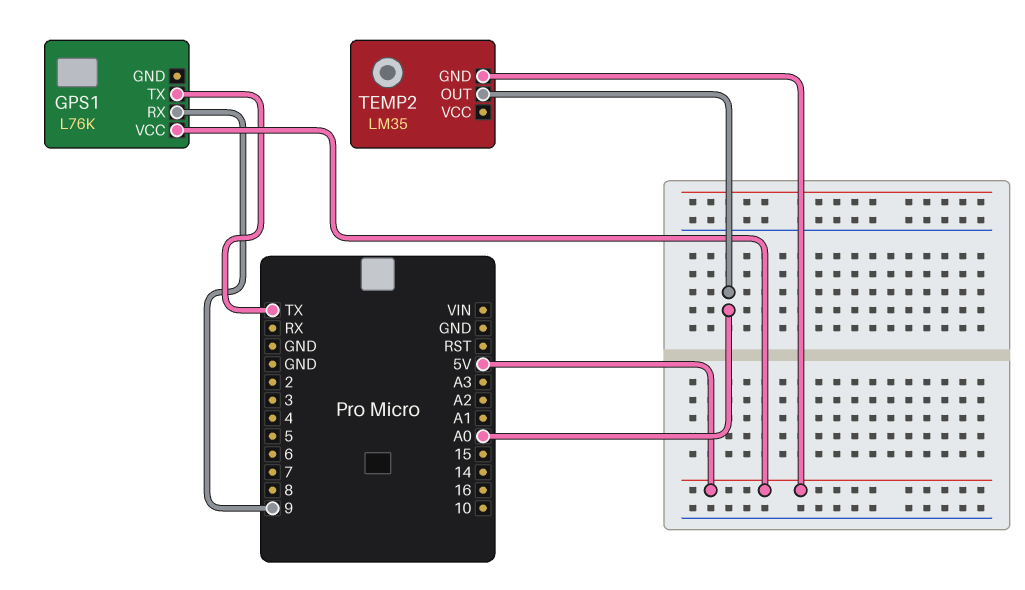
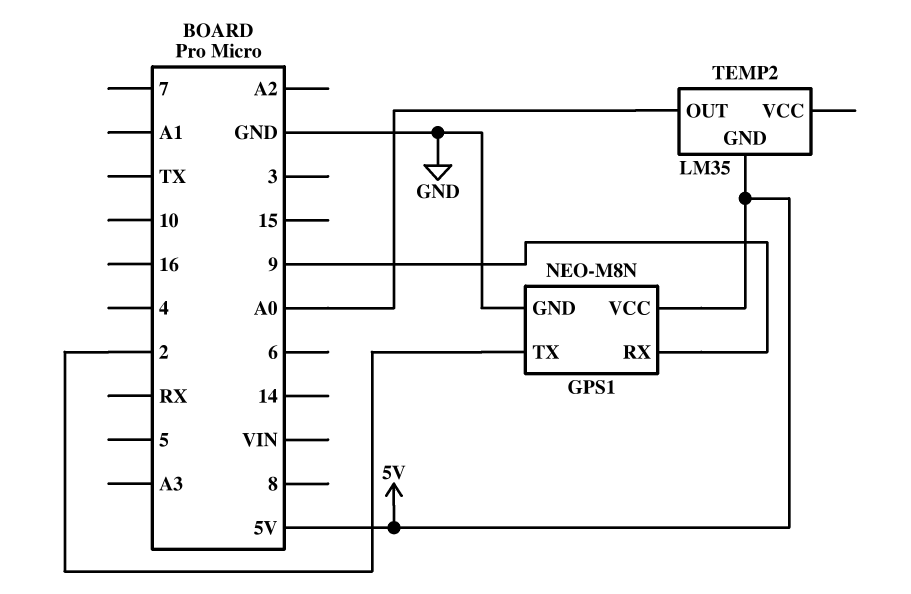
GPS1: L76K -> NEO-M8N
GPS1 pin GND: none -> GND
GPS1 pin TX: TX -> 2

